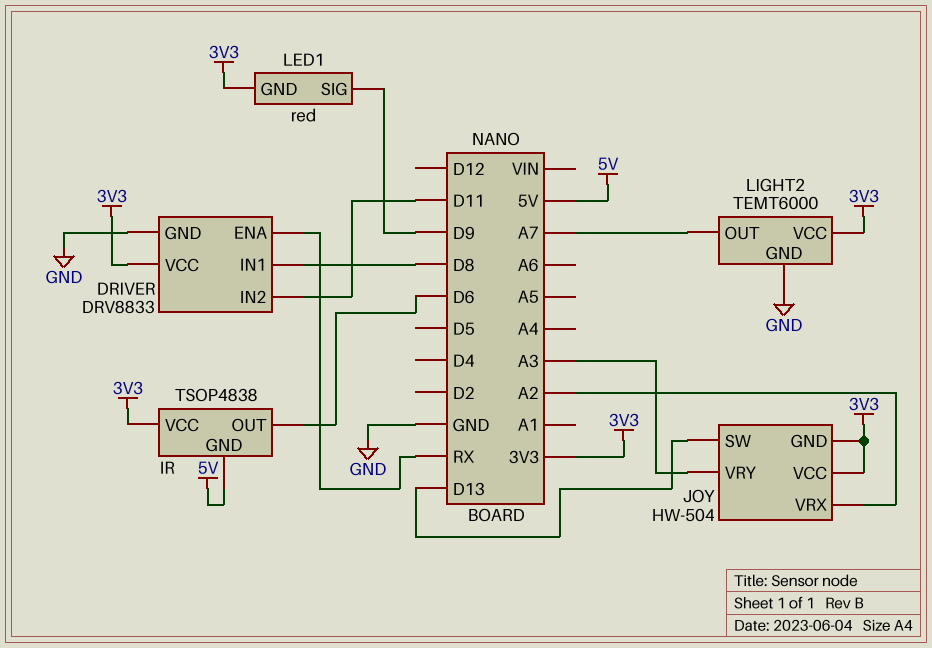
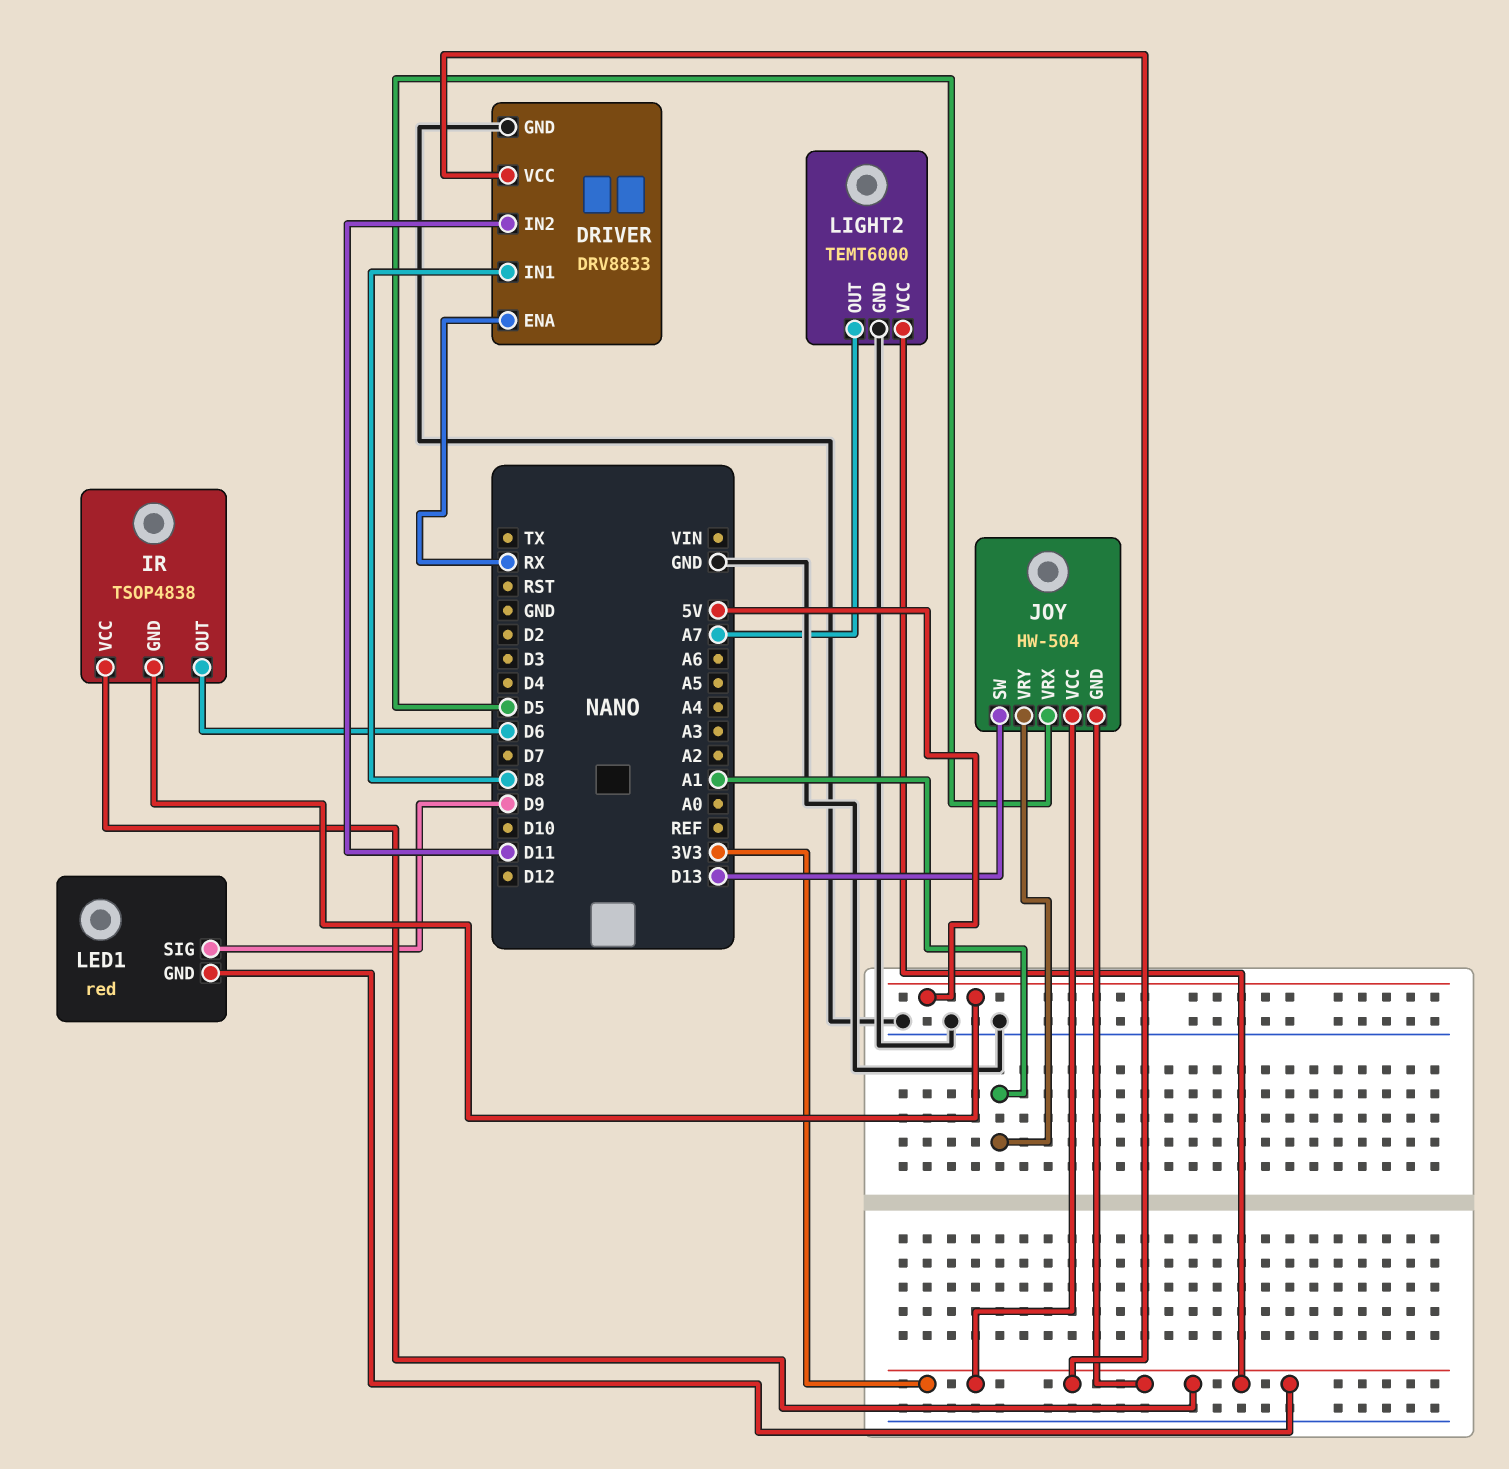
JOY pin VRX: A2 -> D5
JOY pin VRY: A3 -> A1

